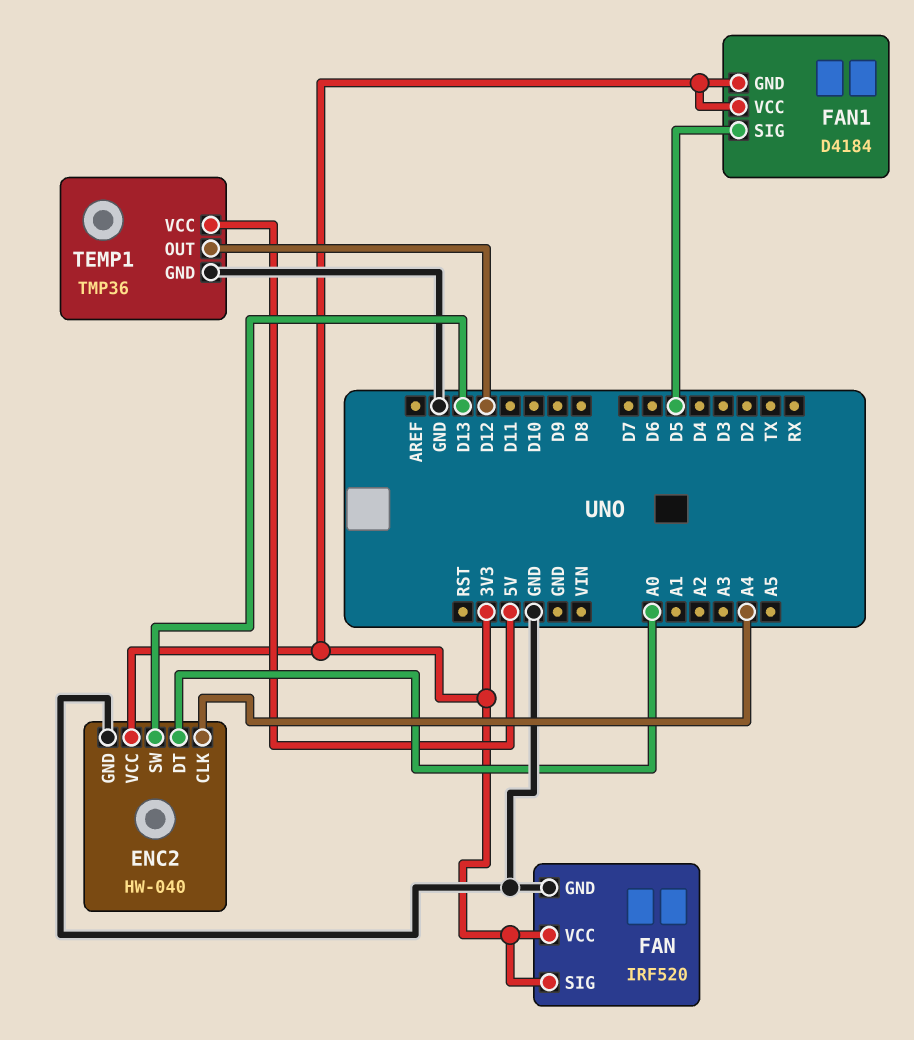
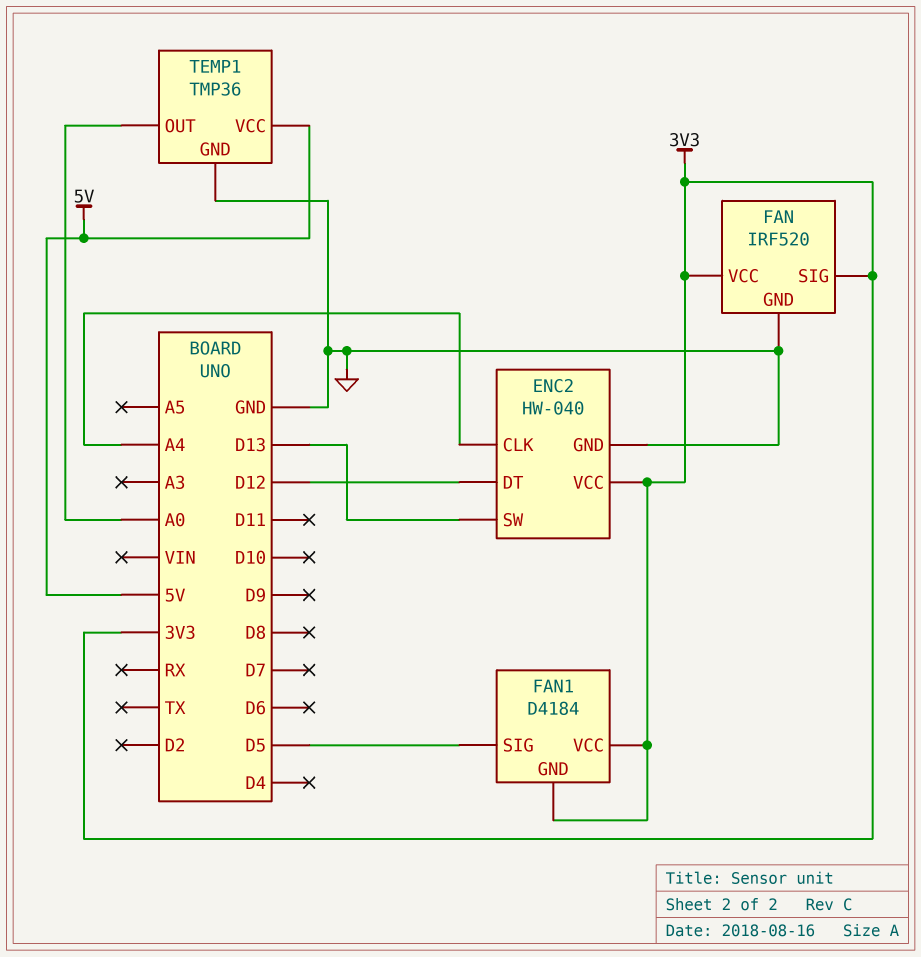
ENC2 pin DT: A0 -> D12
TEMP1 pin OUT: D12 -> A0

